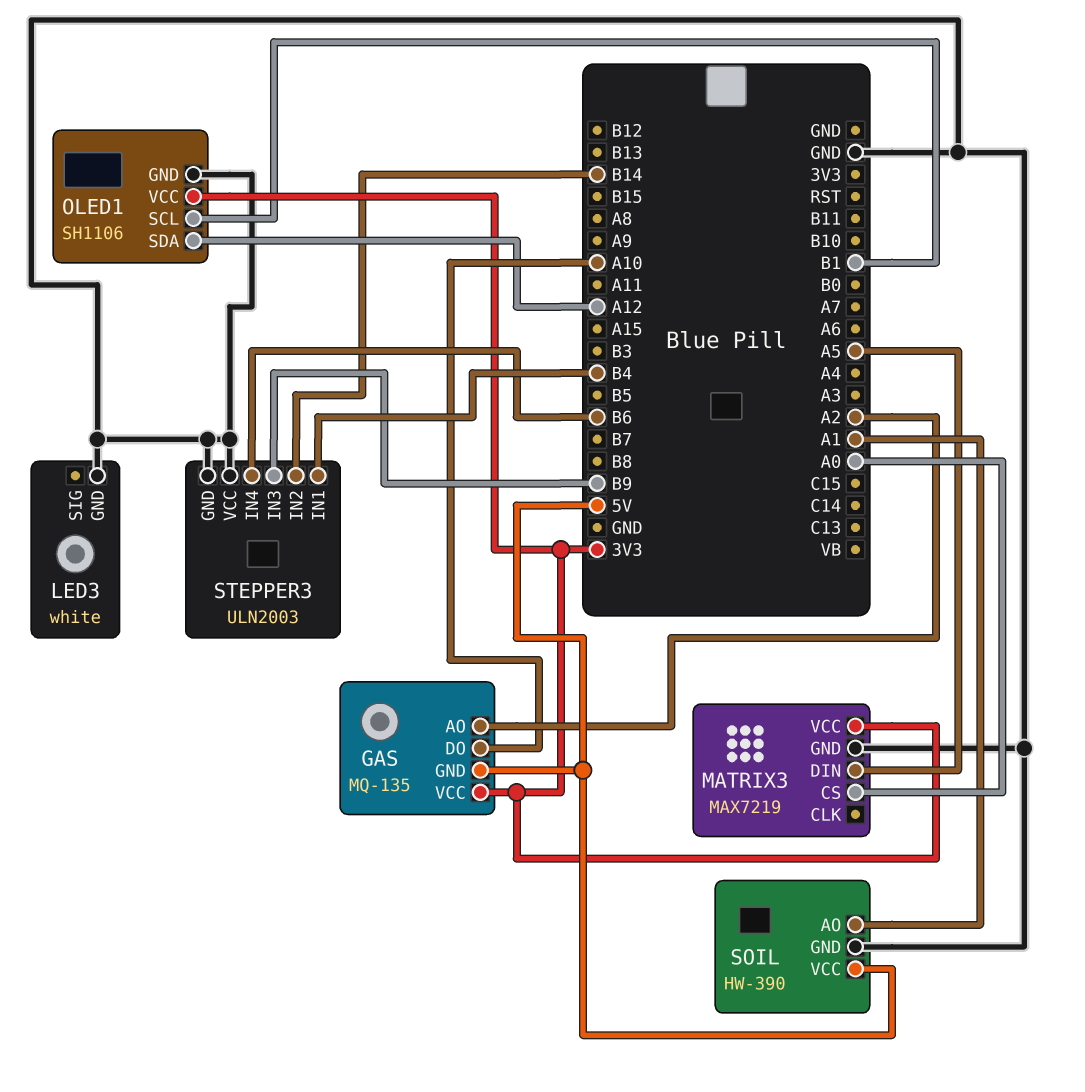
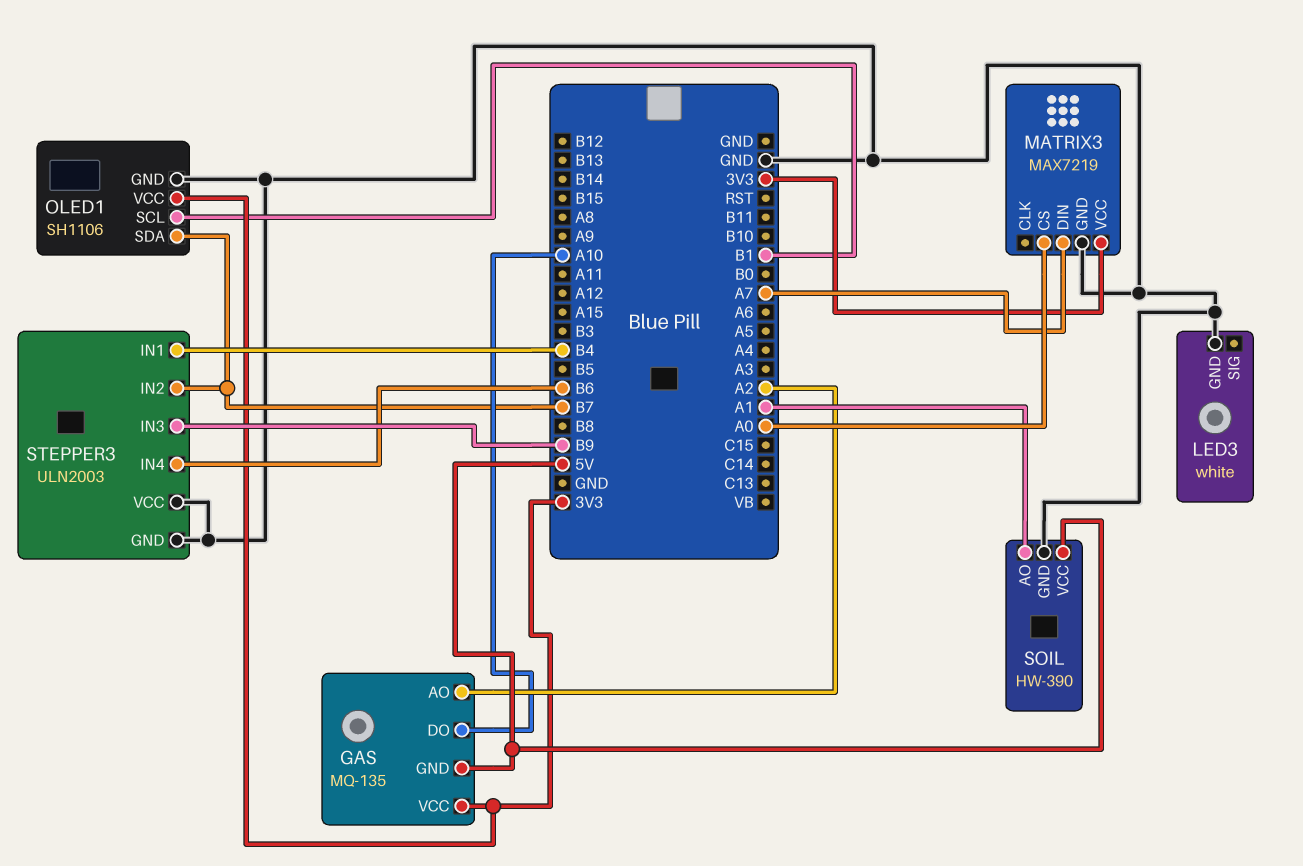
MATRIX3 pin DIN: A5 -> A7
OLED1 pin SDA: A12 -> B7
STEPPER3 pin IN2: B14 -> B7

